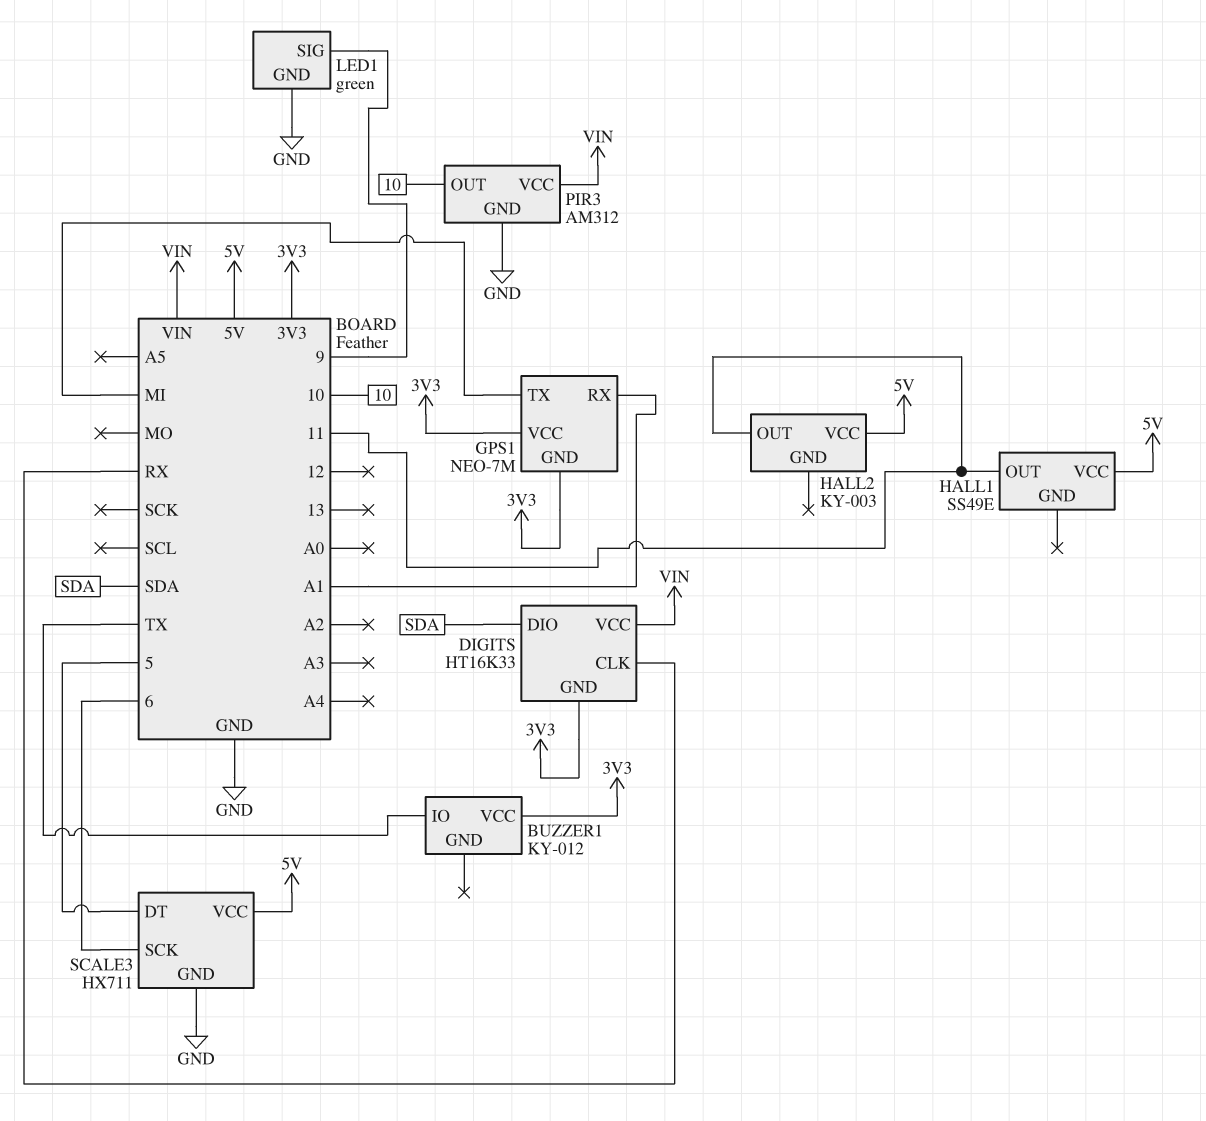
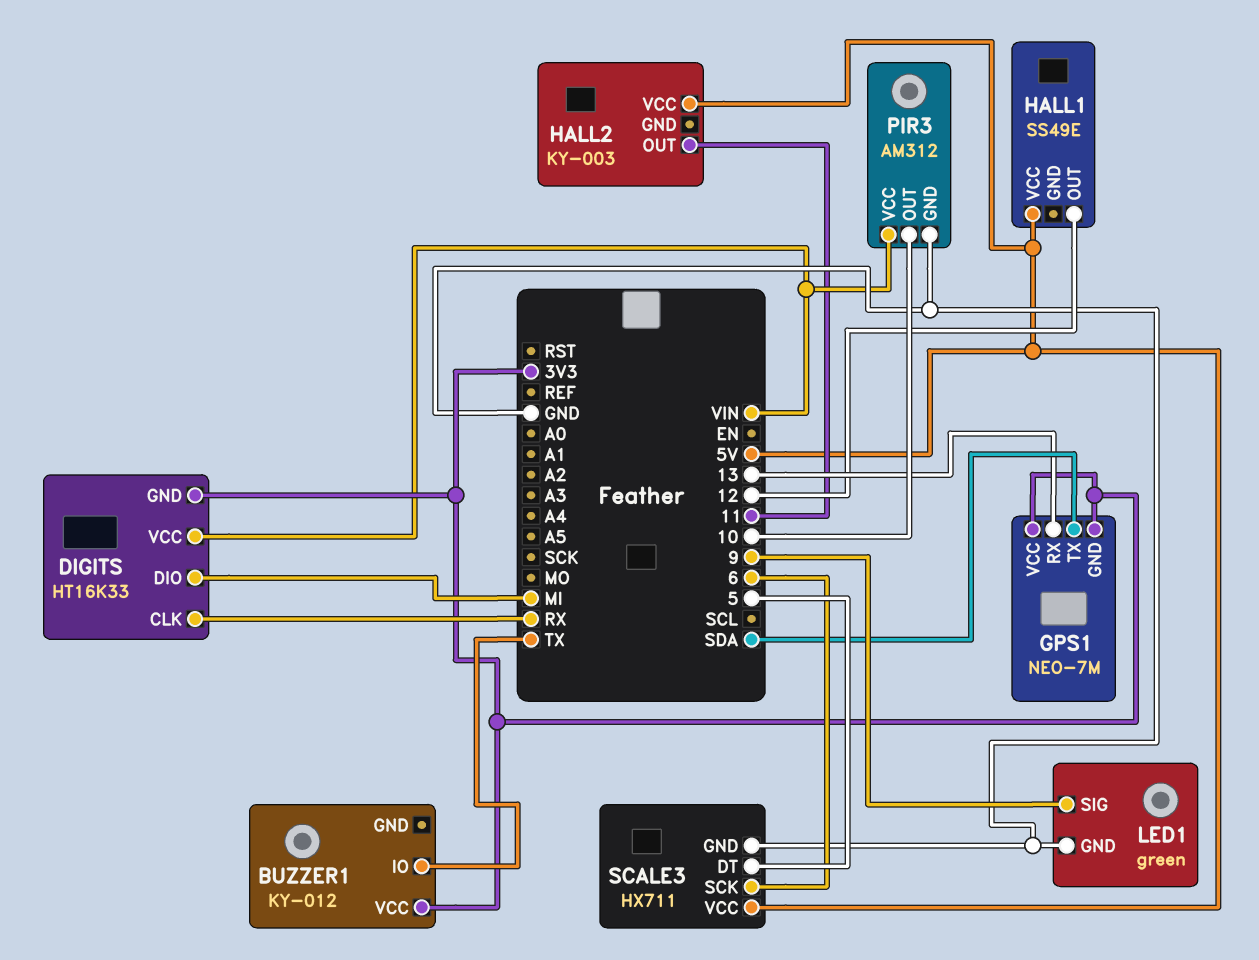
DIGITS pin DIO: SDA -> MI
GPS1 pin RX: A1 -> 13
GPS1 pin TX: MI -> SDA
HALL1 pin OUT: 11 -> 12

